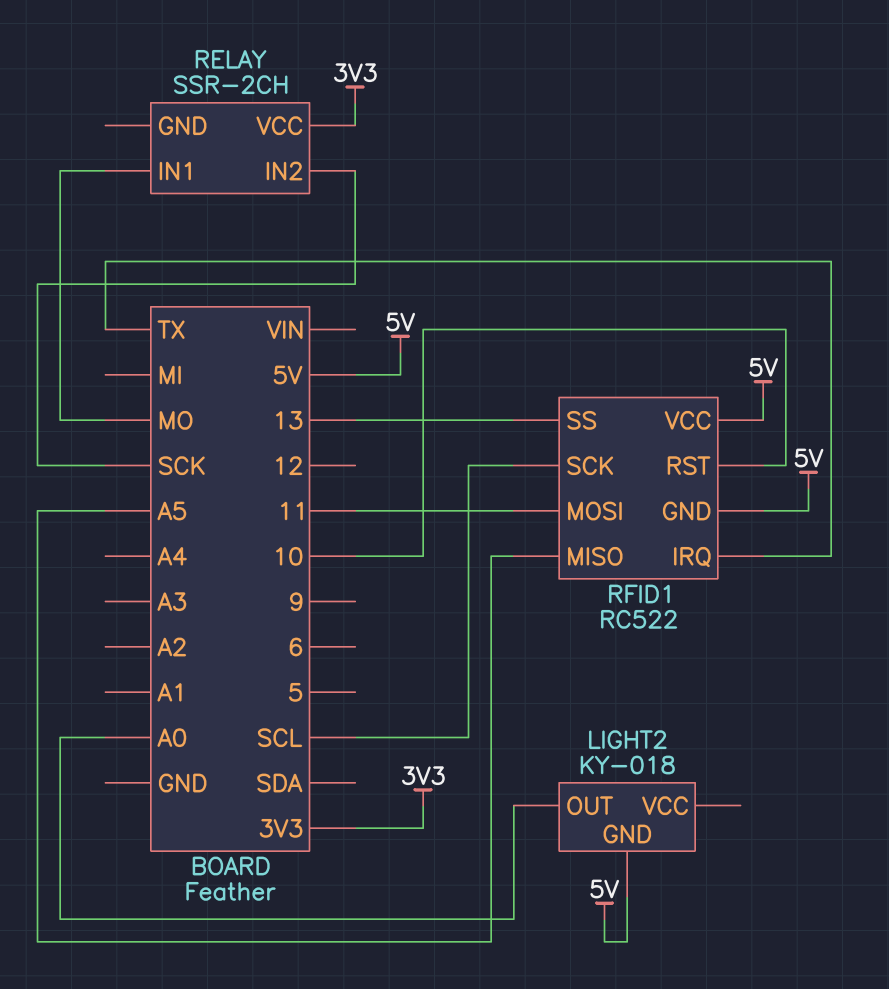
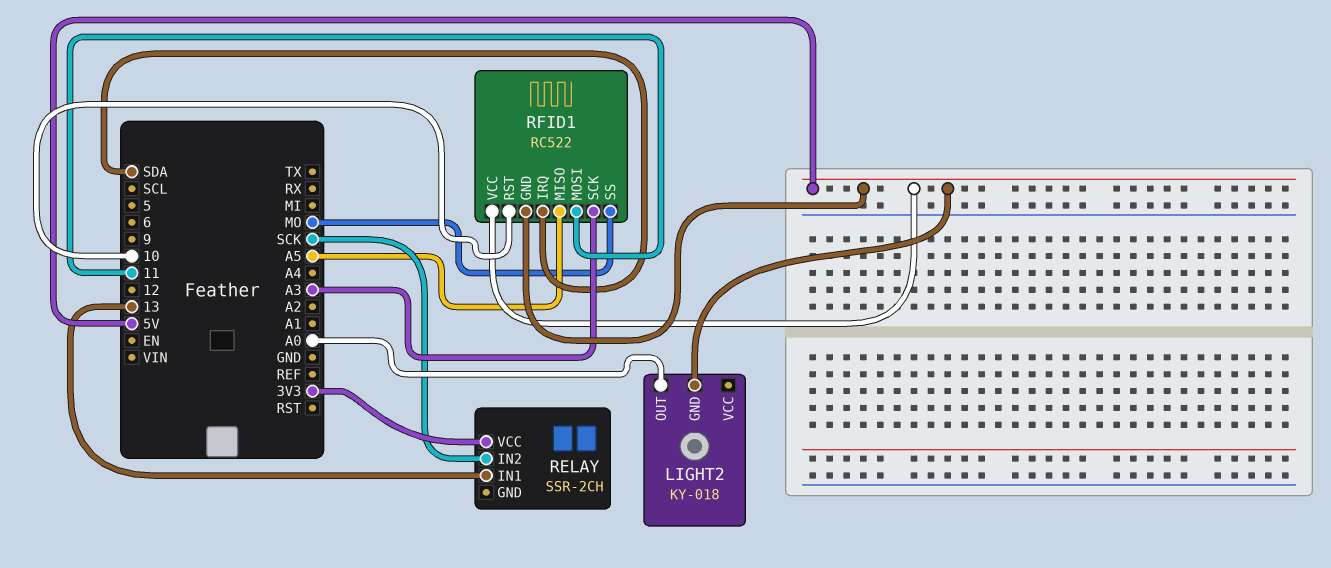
RELAY pin IN1: MO -> 13
RFID1 pin IRQ: TX -> SDA
RFID1 pin SCK: SCL -> A3
RFID1 pin SS: 13 -> MO

